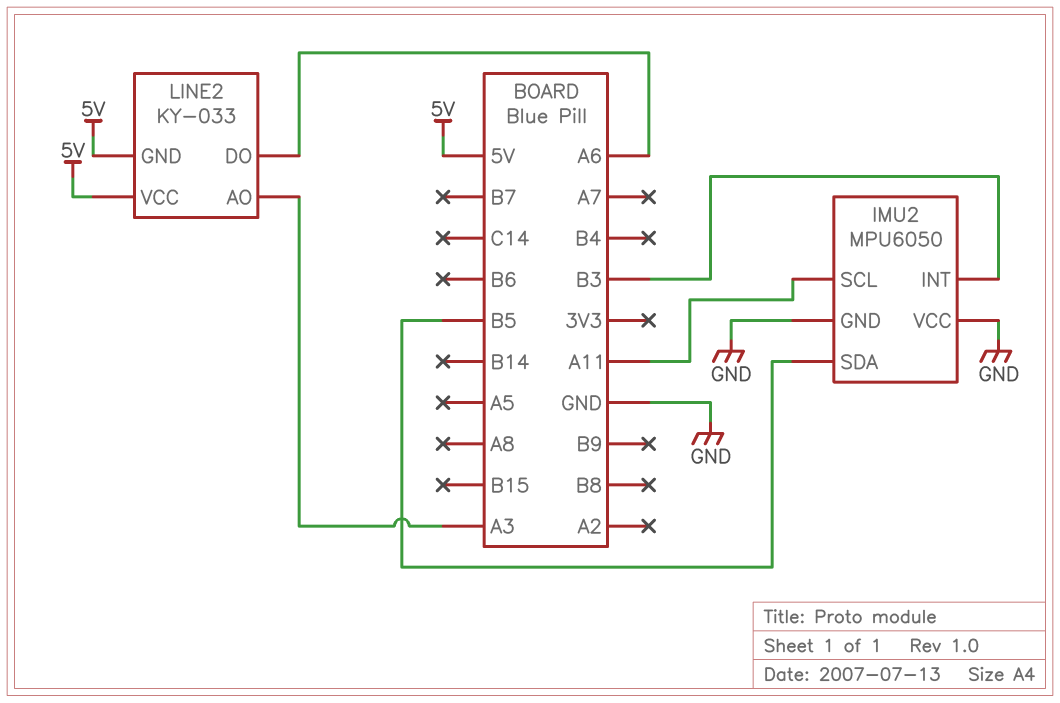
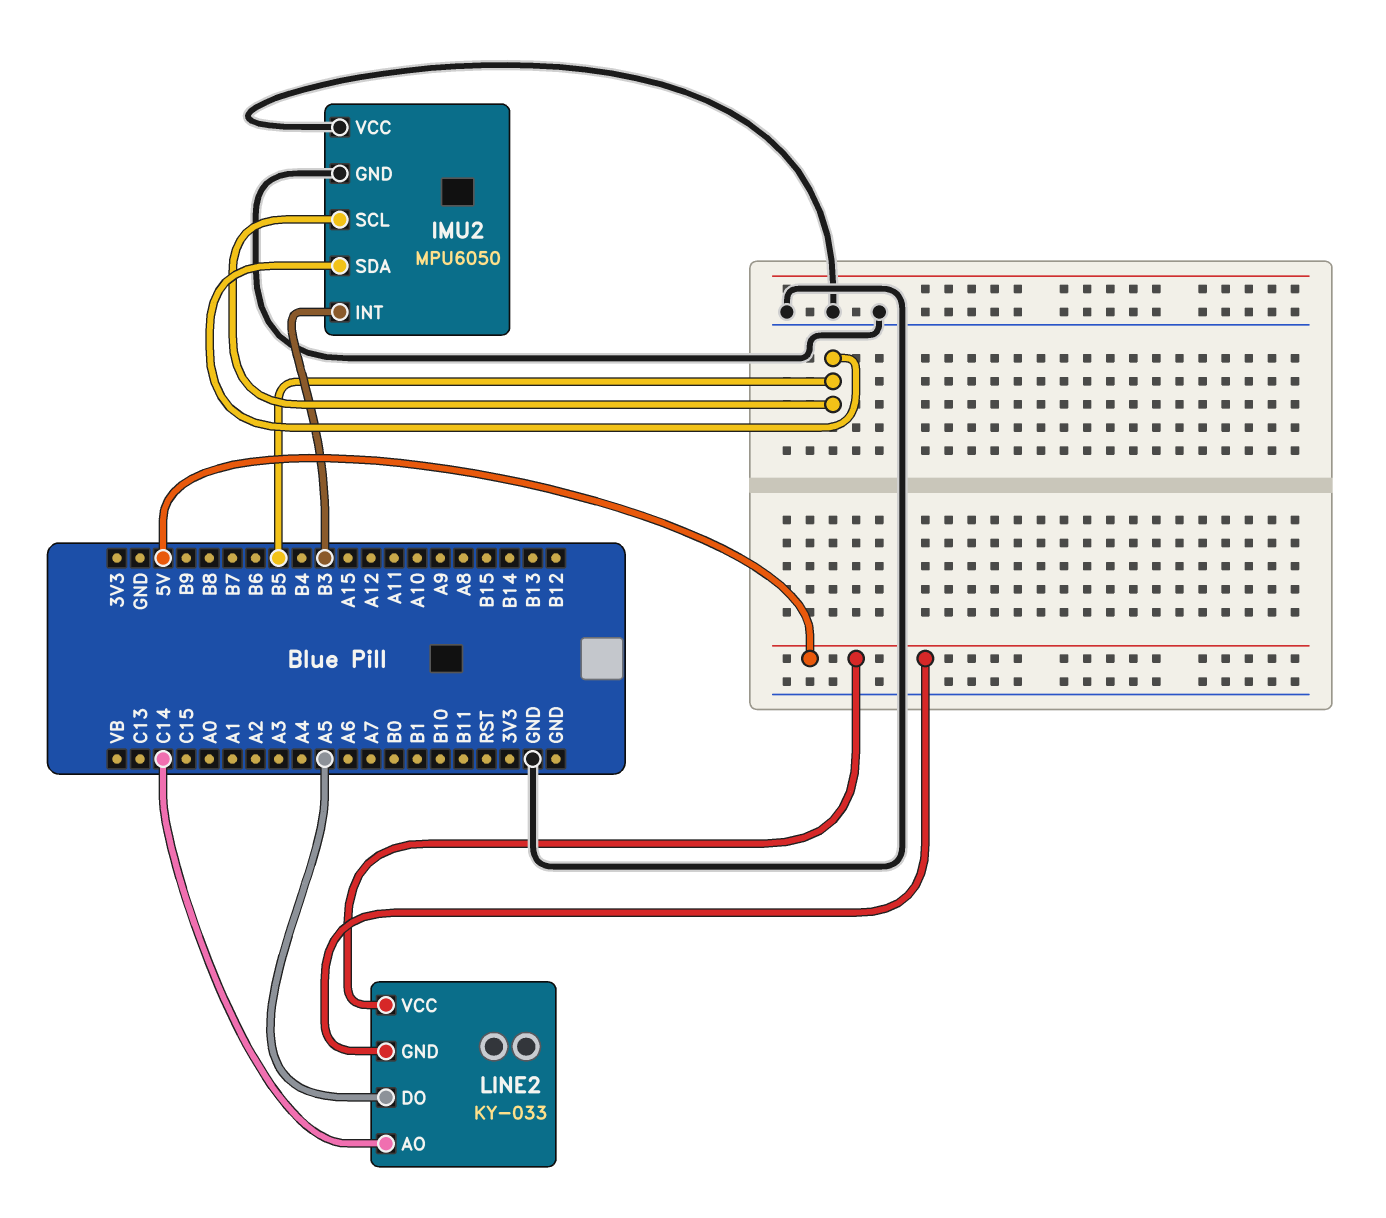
IMU2 pin SCL: A11 -> B5
LINE2 pin AO: A3 -> C14
LINE2 pin DO: A6 -> A5

